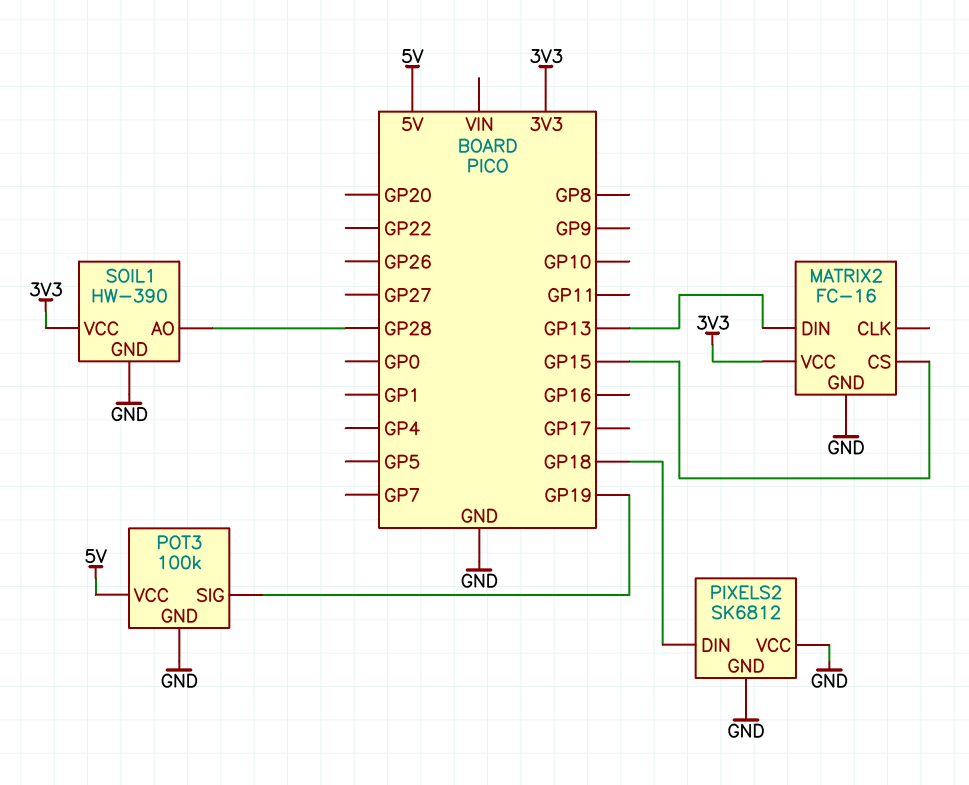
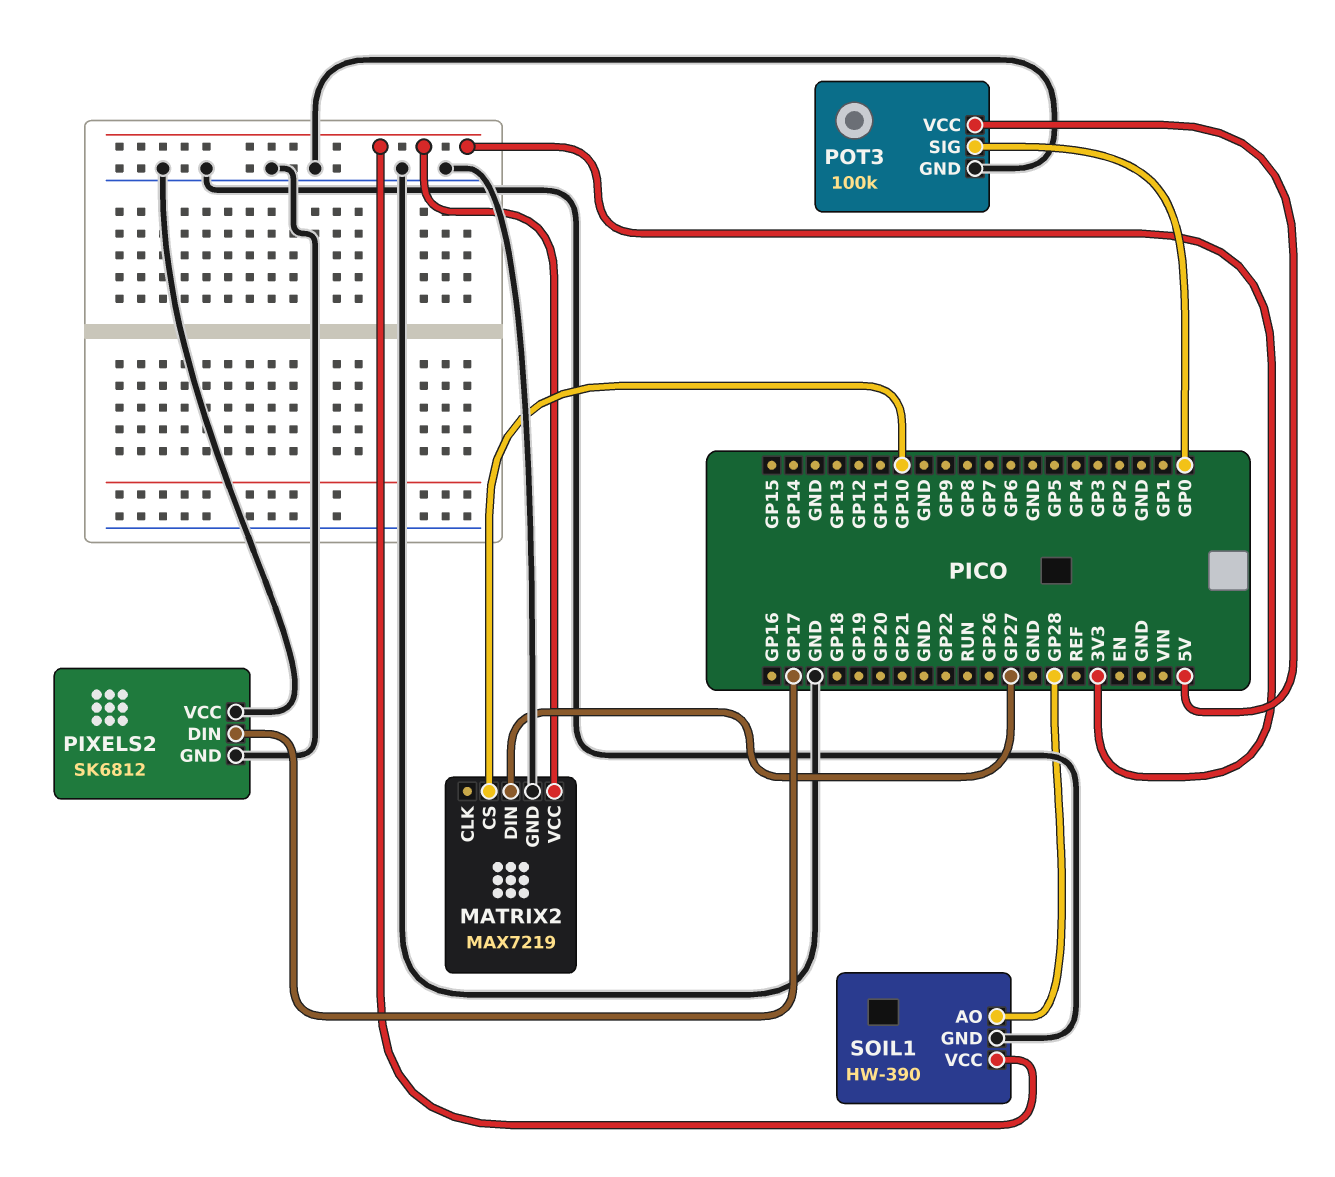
MATRIX2: FC-16 -> MAX7219
MATRIX2 pin CS: GP15 -> GP10
MATRIX2 pin DIN: GP13 -> GP27
PIXELS2 pin DIN: GP18 -> GP17
POT3 pin SIG: GP19 -> GP0

